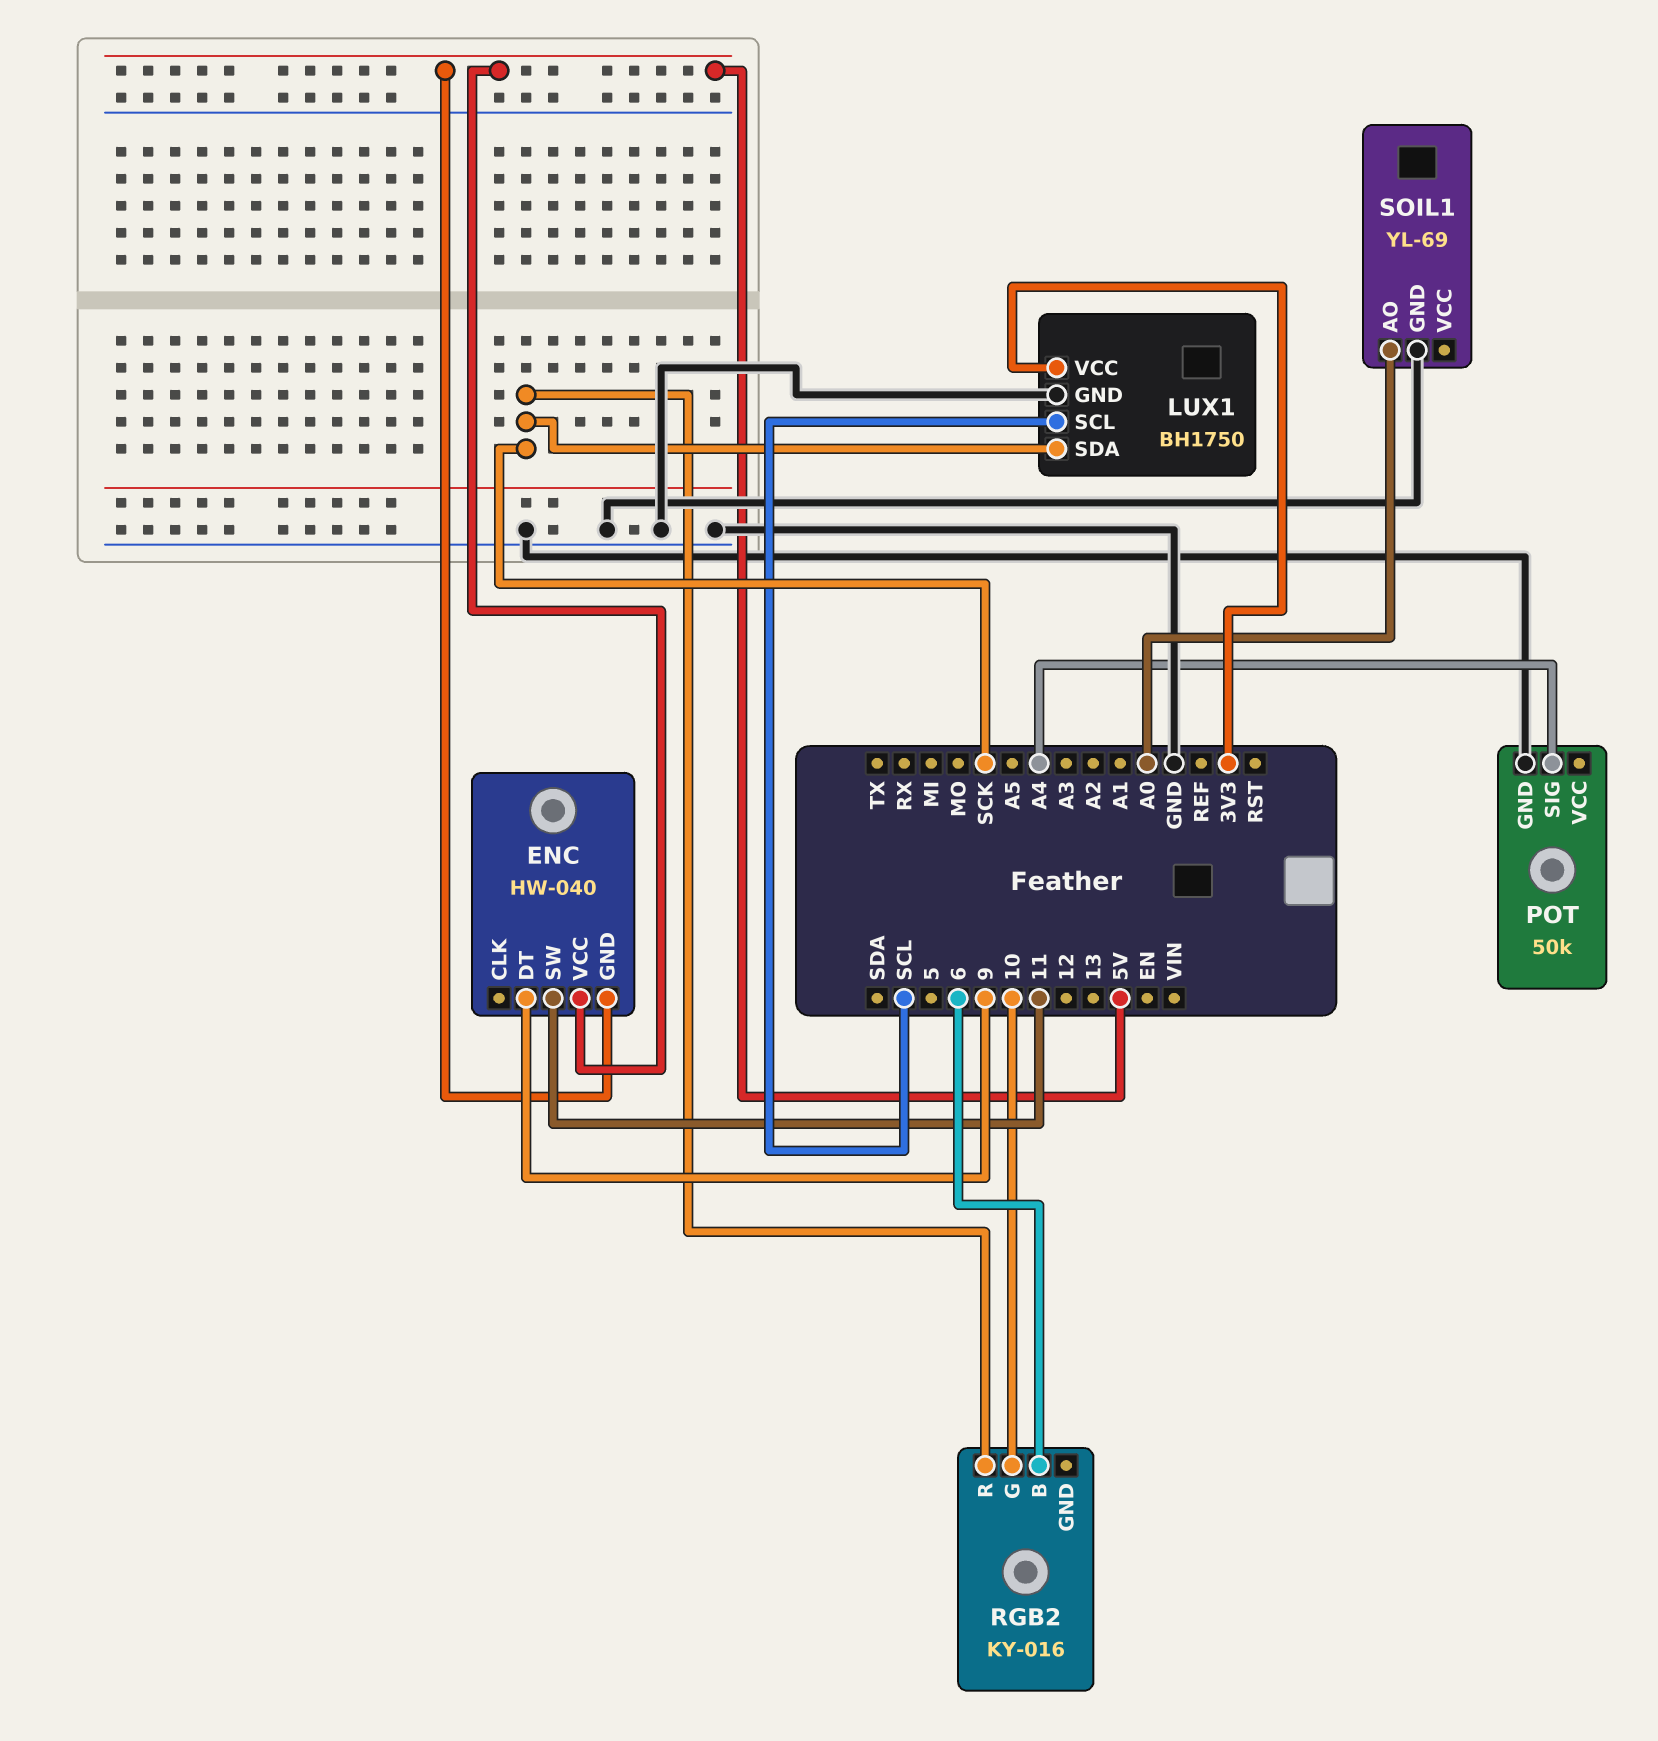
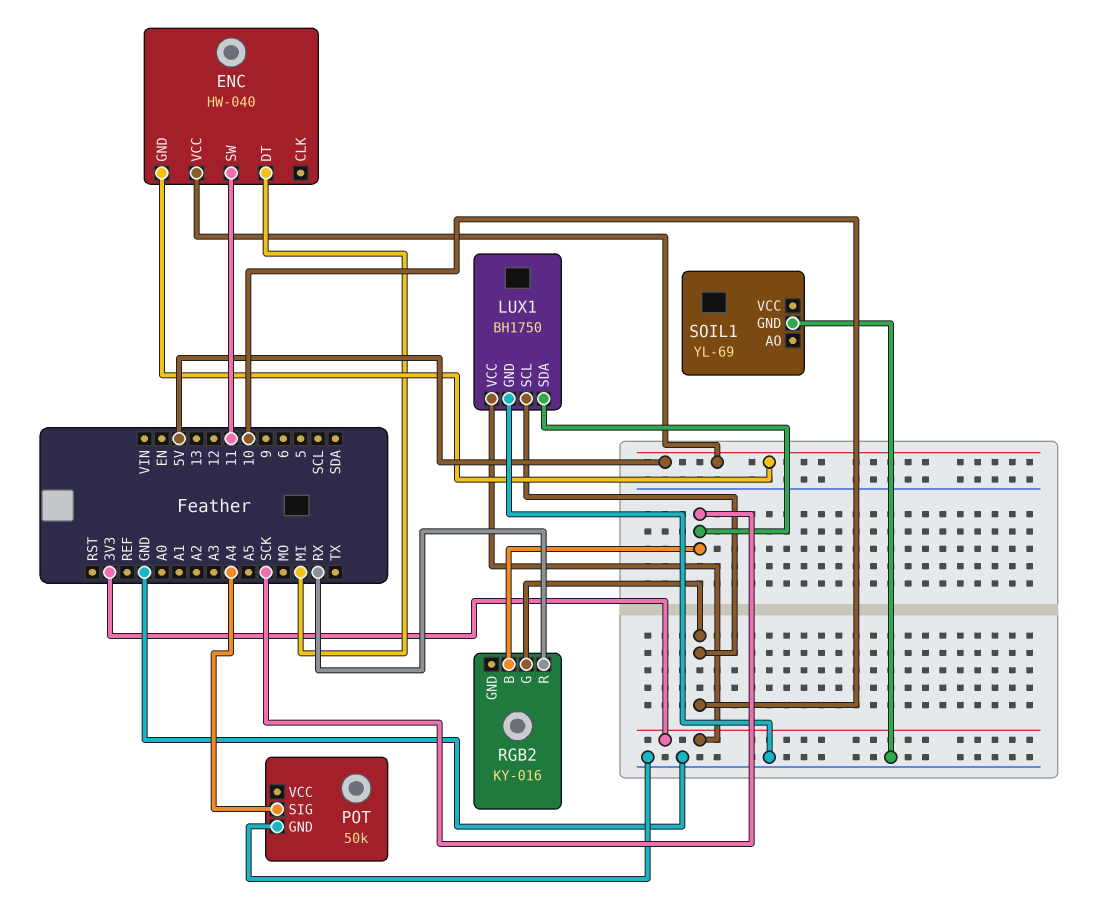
ENC pin DT: 9 -> MI
LUX1 pin SCL: SCL -> 10
RGB2 pin B: 6 -> SCK
RGB2 pin R: SCK -> RX
SOIL1 pin AO: A0 -> none

